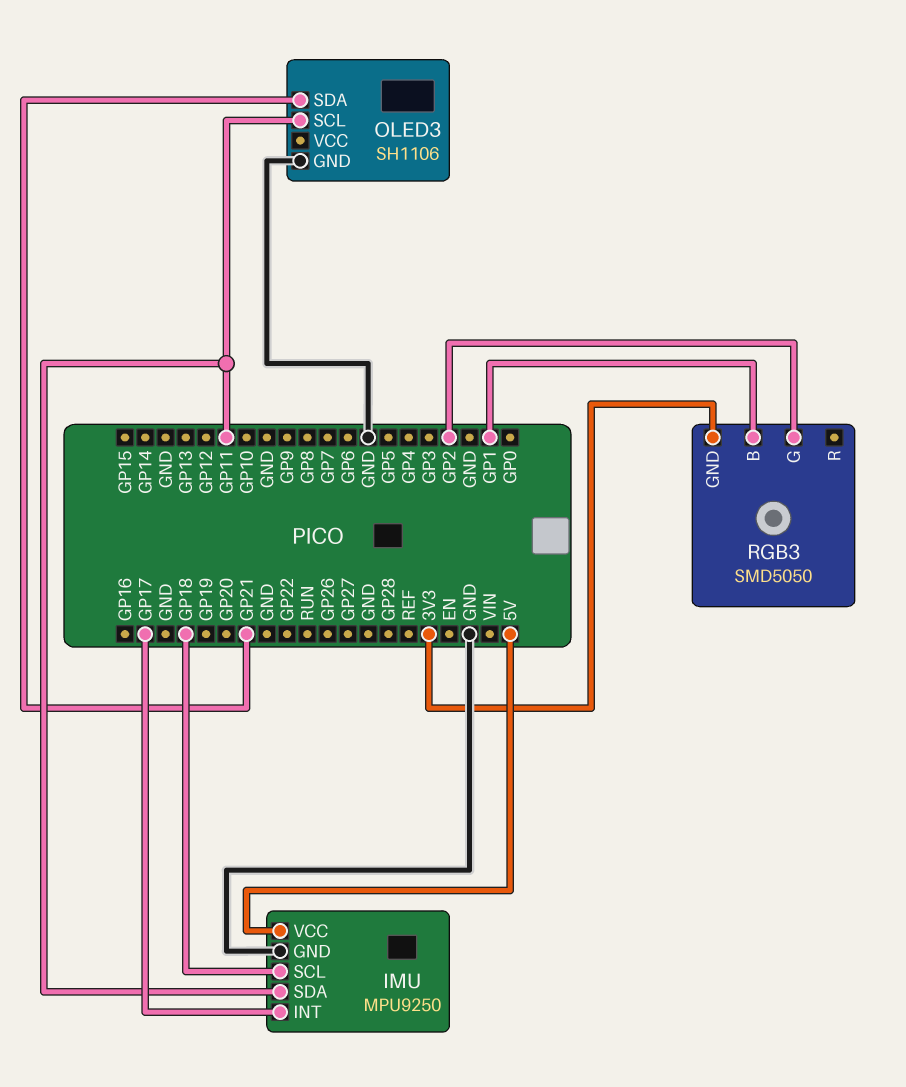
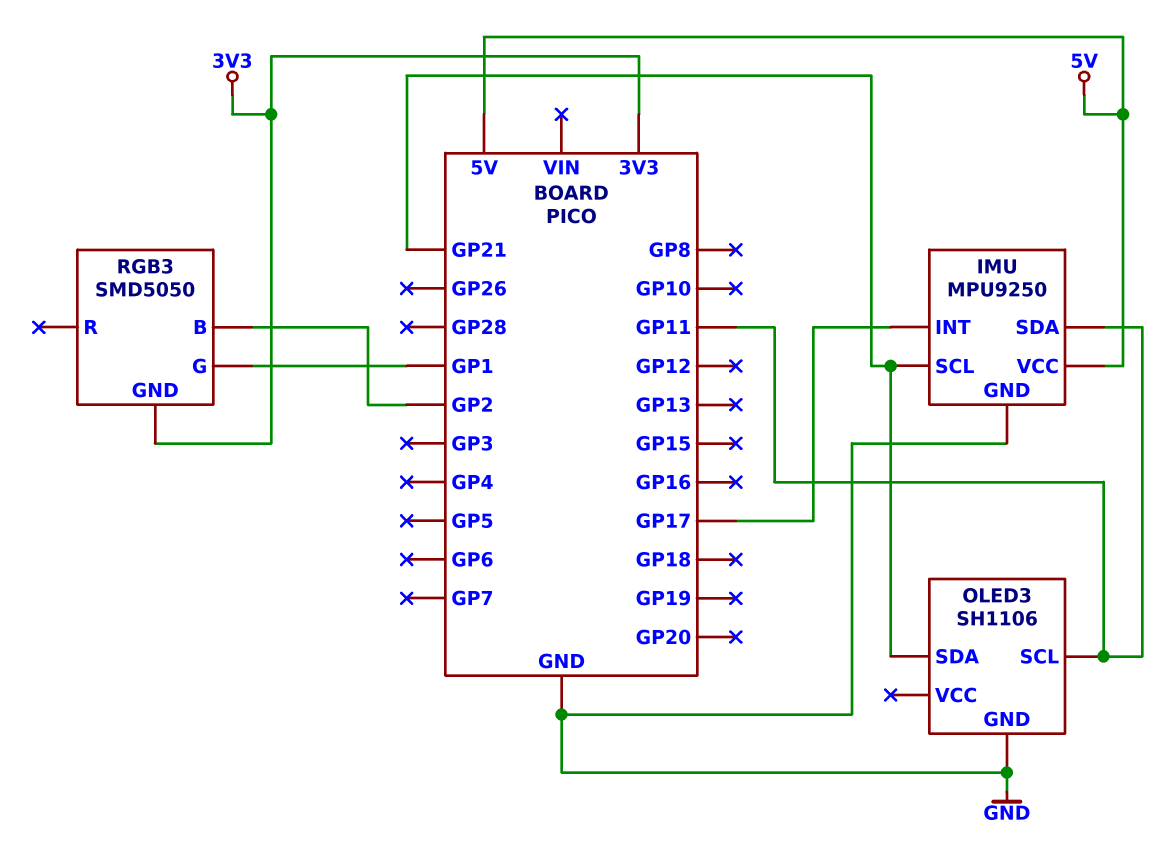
IMU pin SCL: GP18 -> GP21
RGB3 pin B: GP1 -> GP2
RGB3 pin G: GP2 -> GP1

